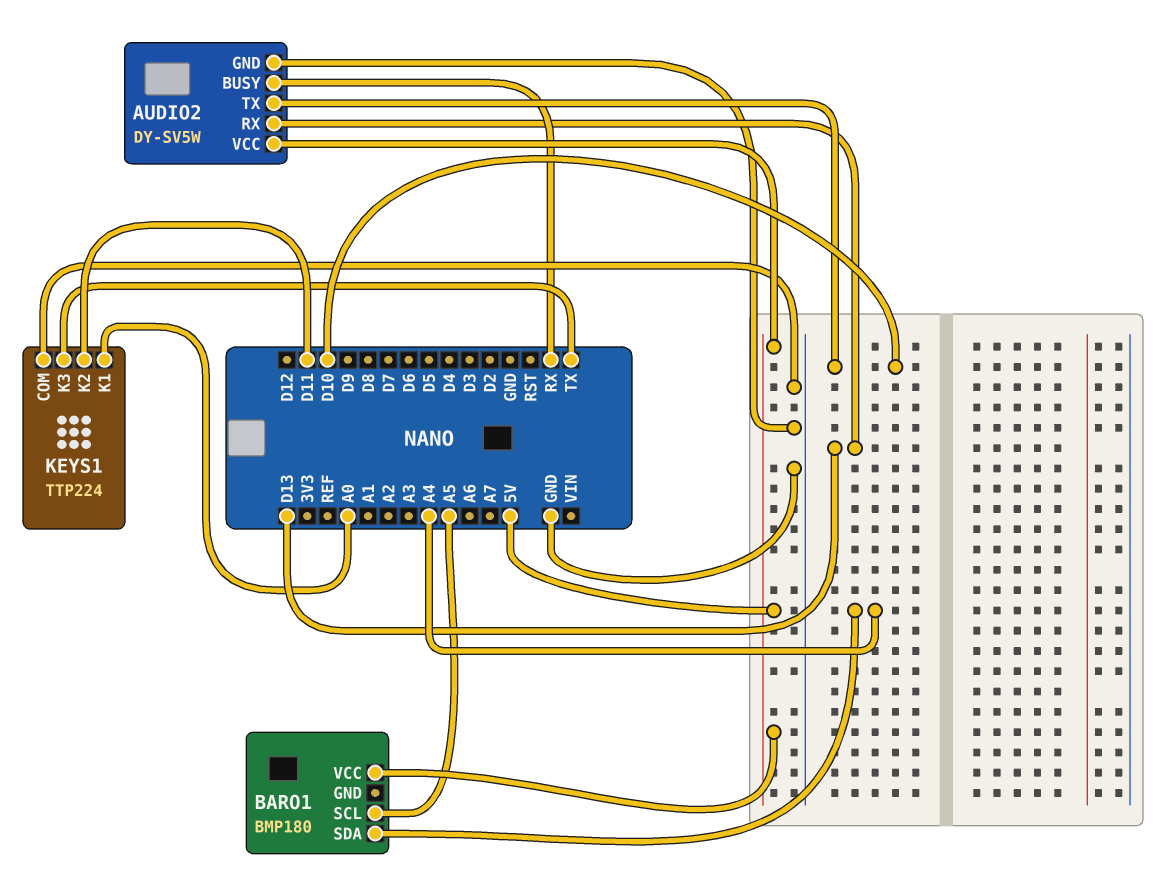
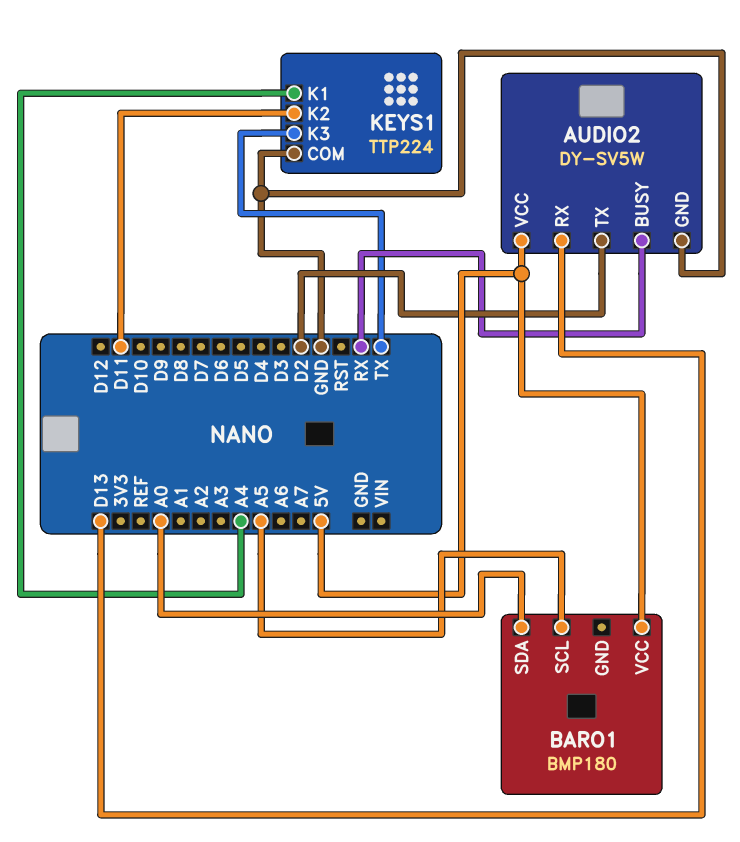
AUDIO2 pin TX: D10 -> D2
BARO1 pin SDA: A4 -> A0
KEYS1 pin K1: A0 -> A4

